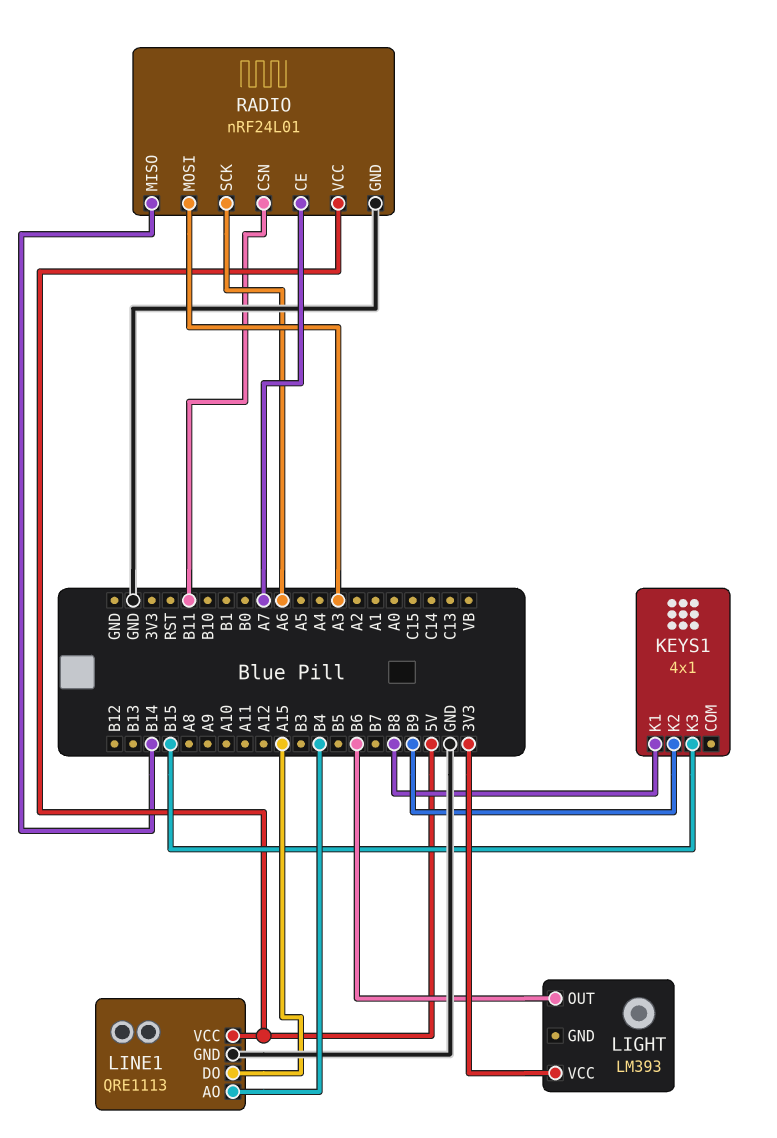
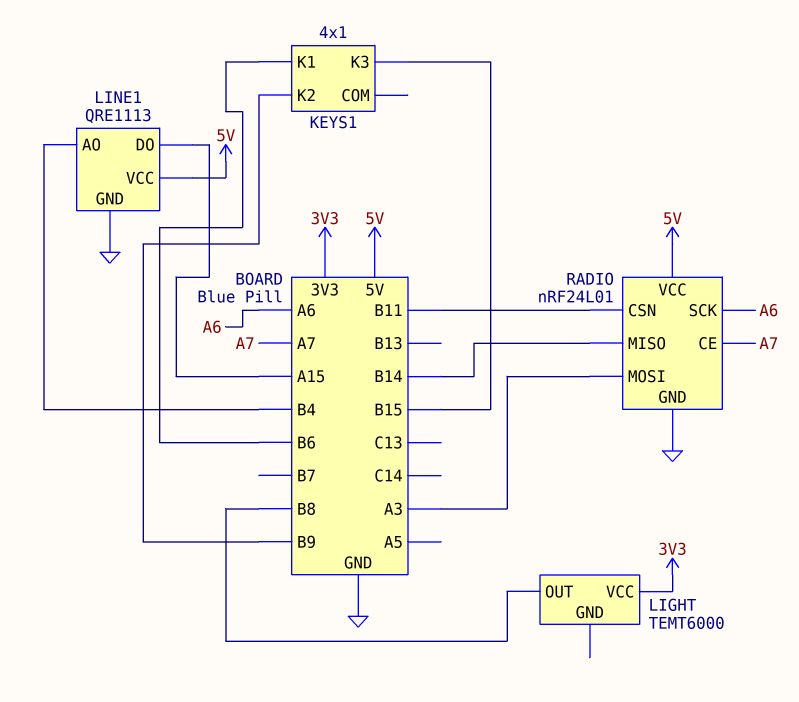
KEYS1 pin K1: B8 -> B6
LIGHT: LM393 -> TEMT6000
LIGHT pin OUT: B6 -> B8

